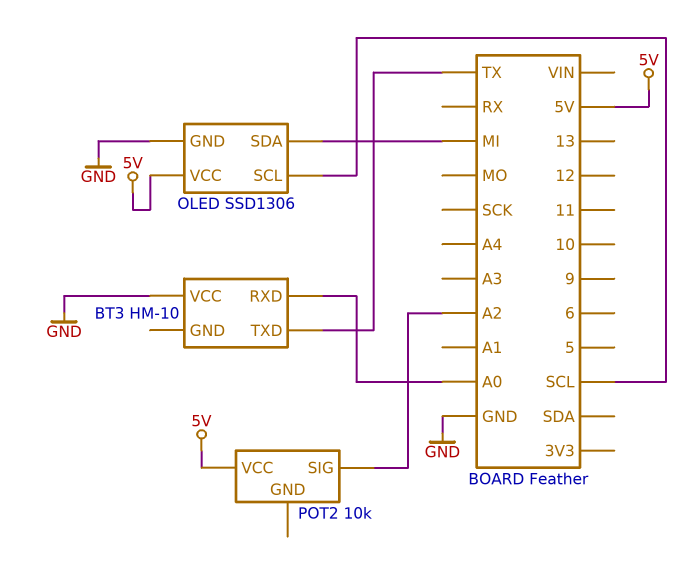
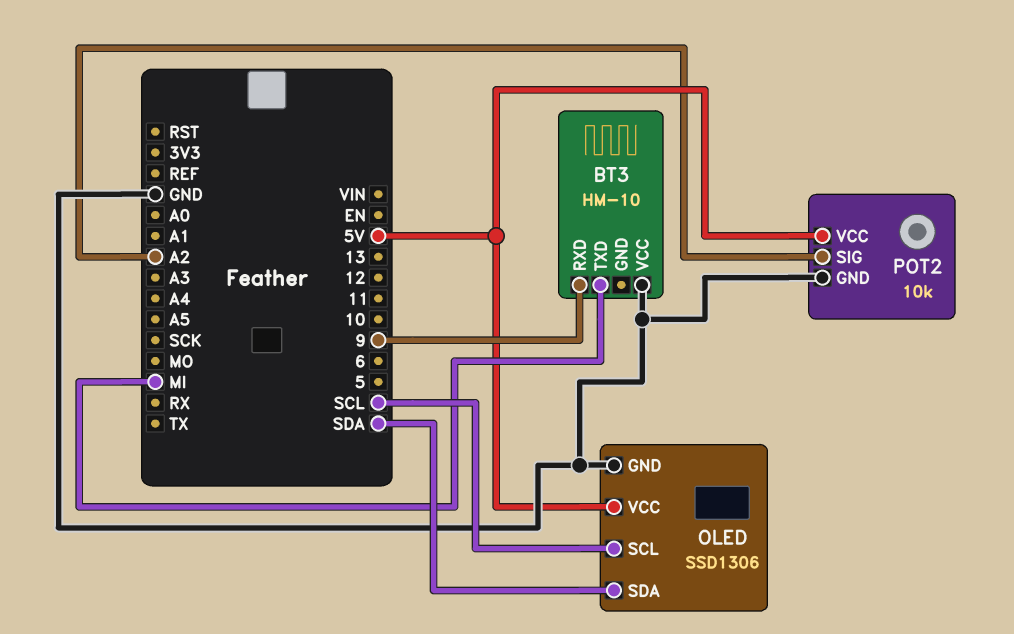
BT3 pin RXD: A0 -> 9
BT3 pin TXD: TX -> MI
OLED pin SDA: MI -> SDA
POT2 pin GND: none -> GND

